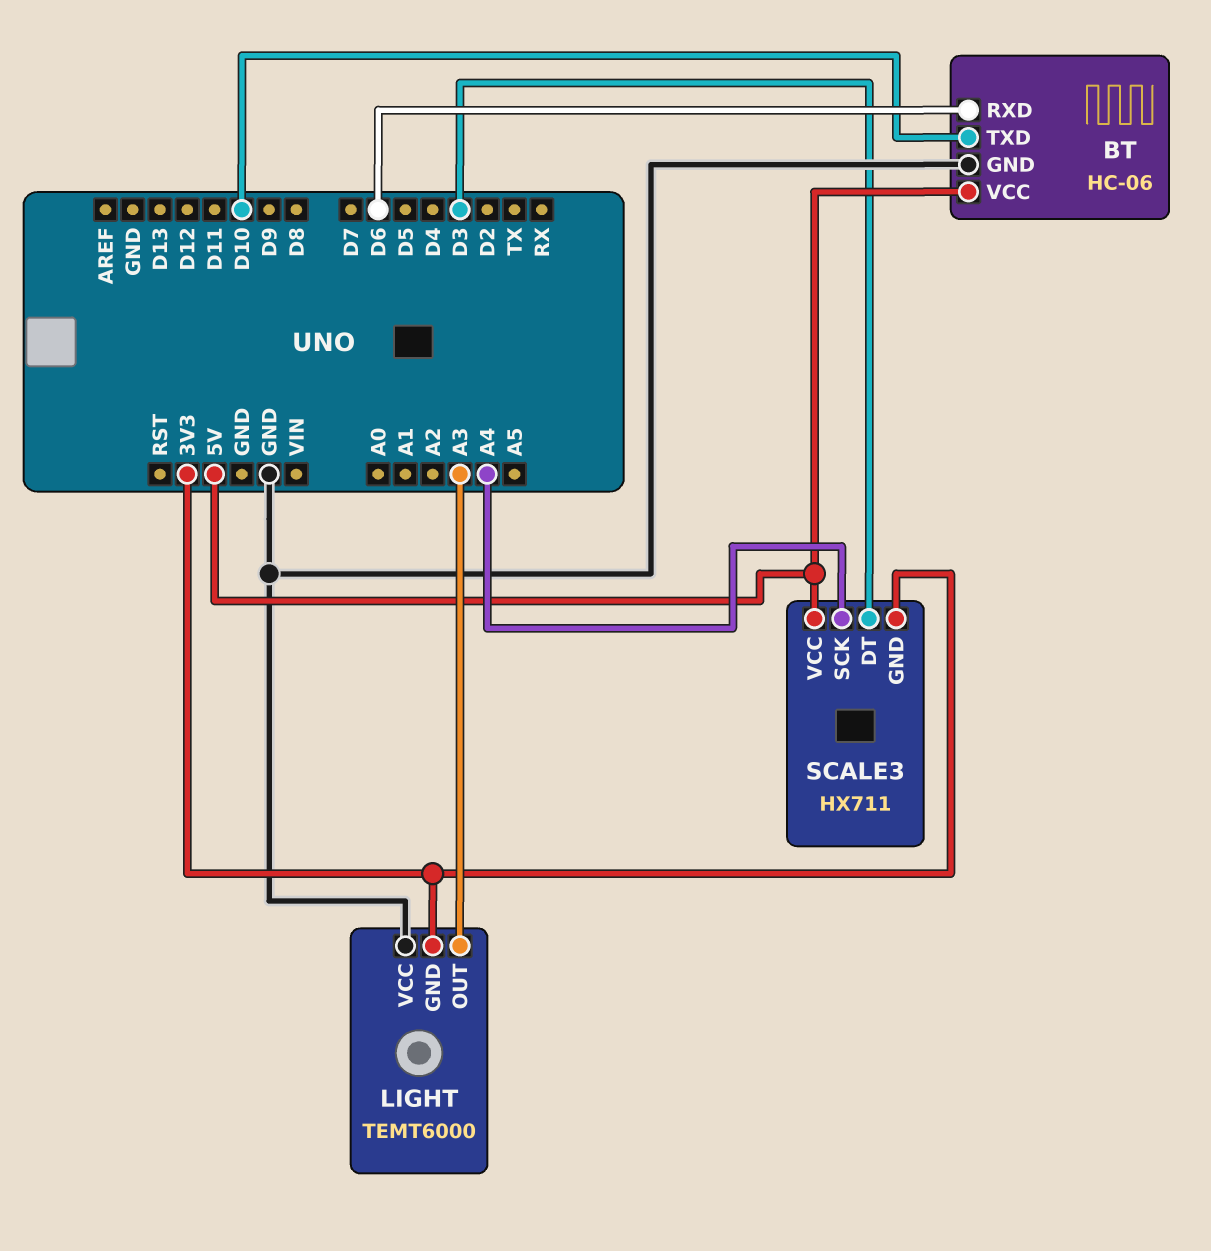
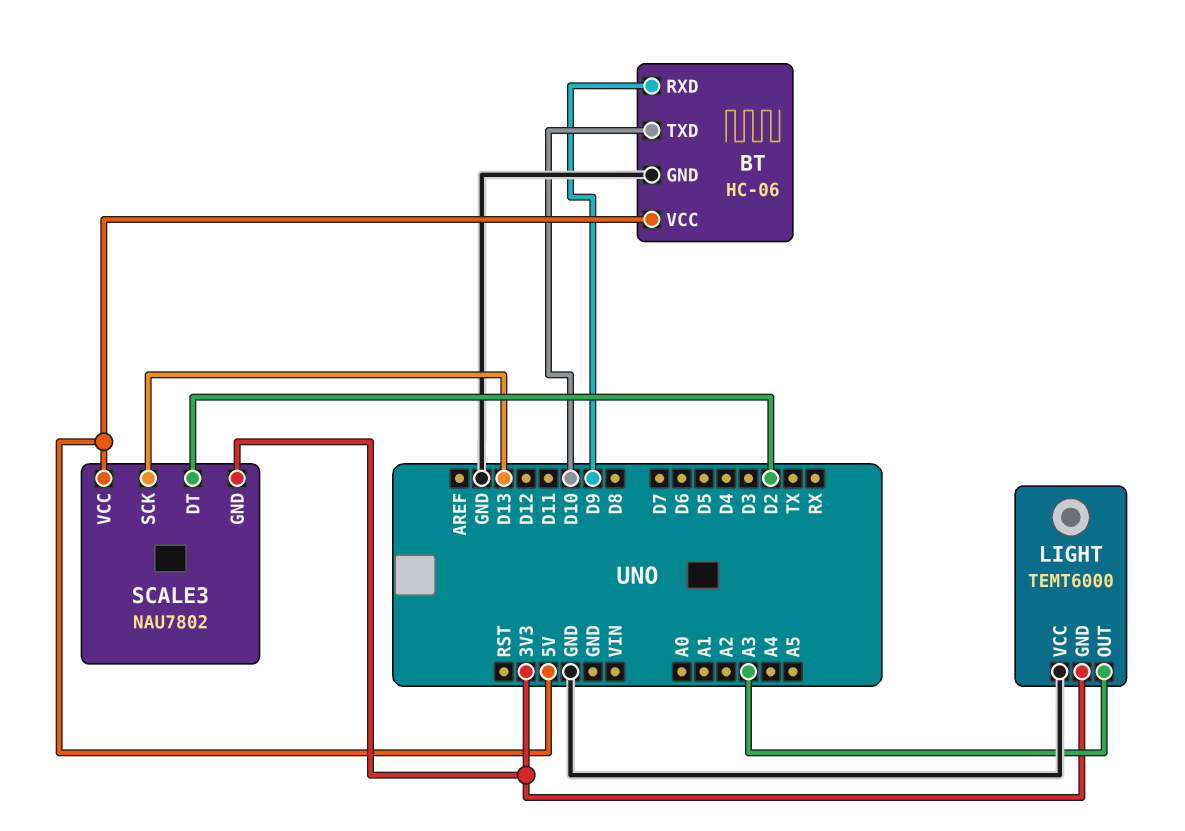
BT pin RXD: D6 -> D9
SCALE3: HX711 -> NAU7802
SCALE3 pin DT: D3 -> D2
SCALE3 pin SCK: A4 -> D13

